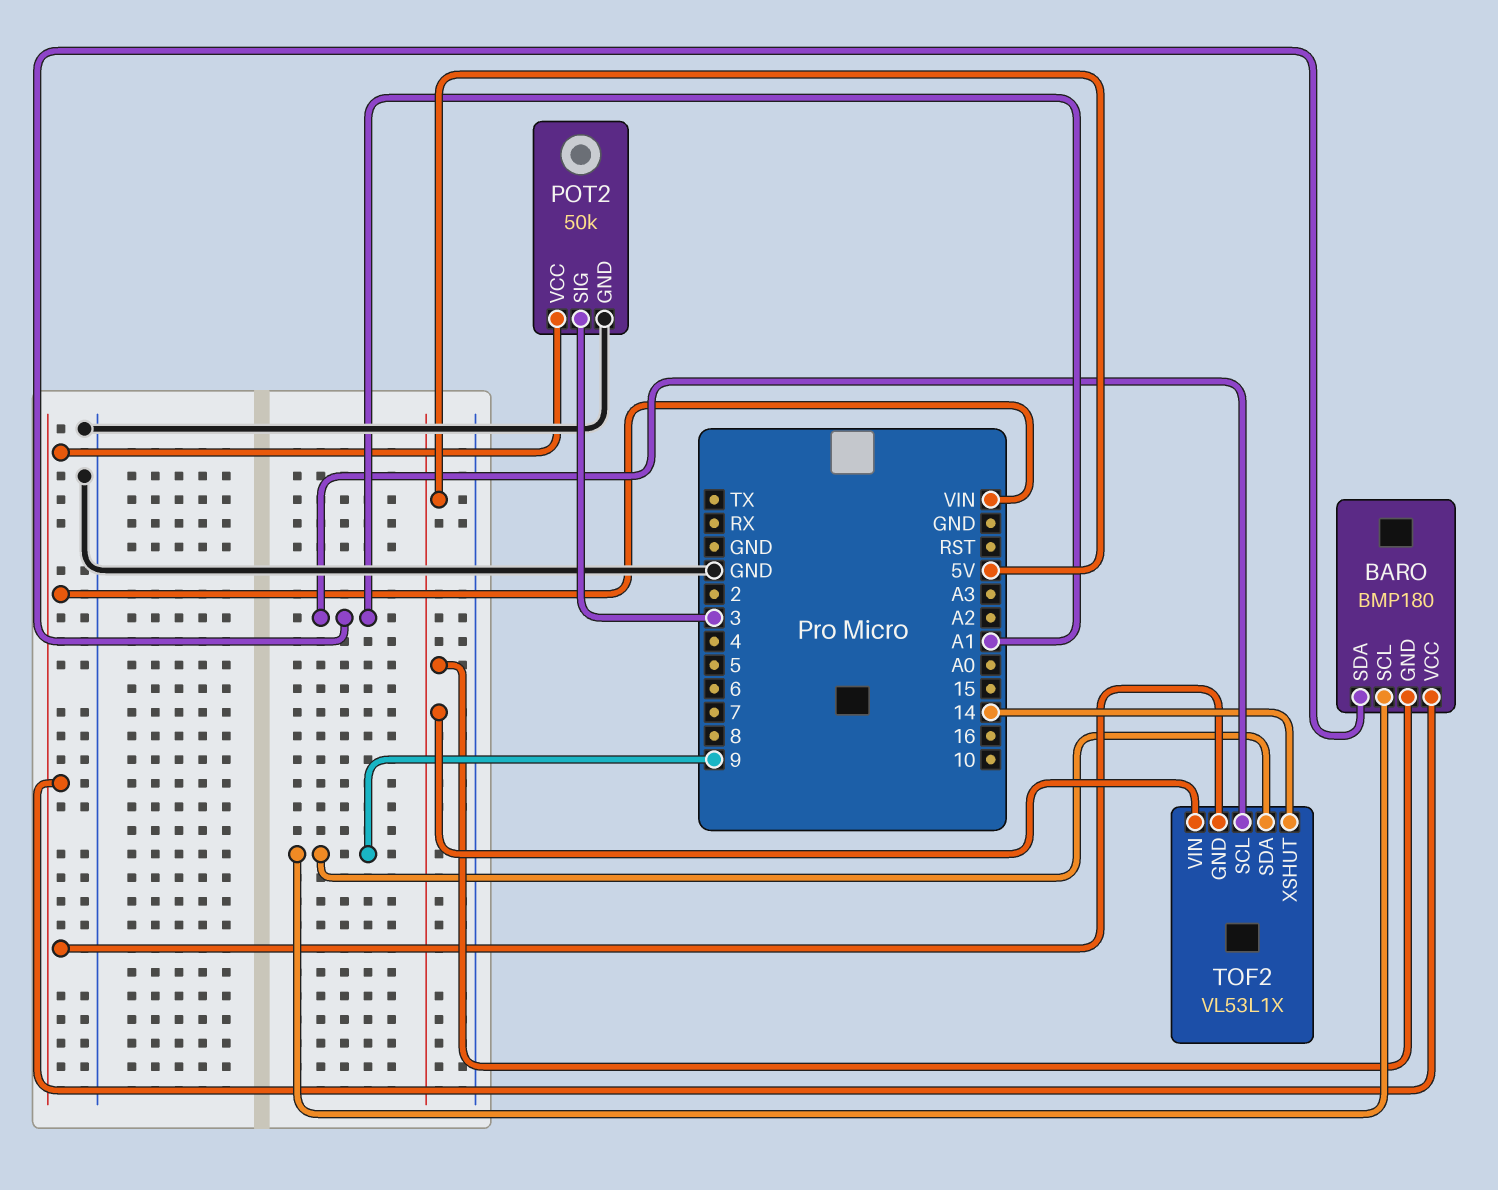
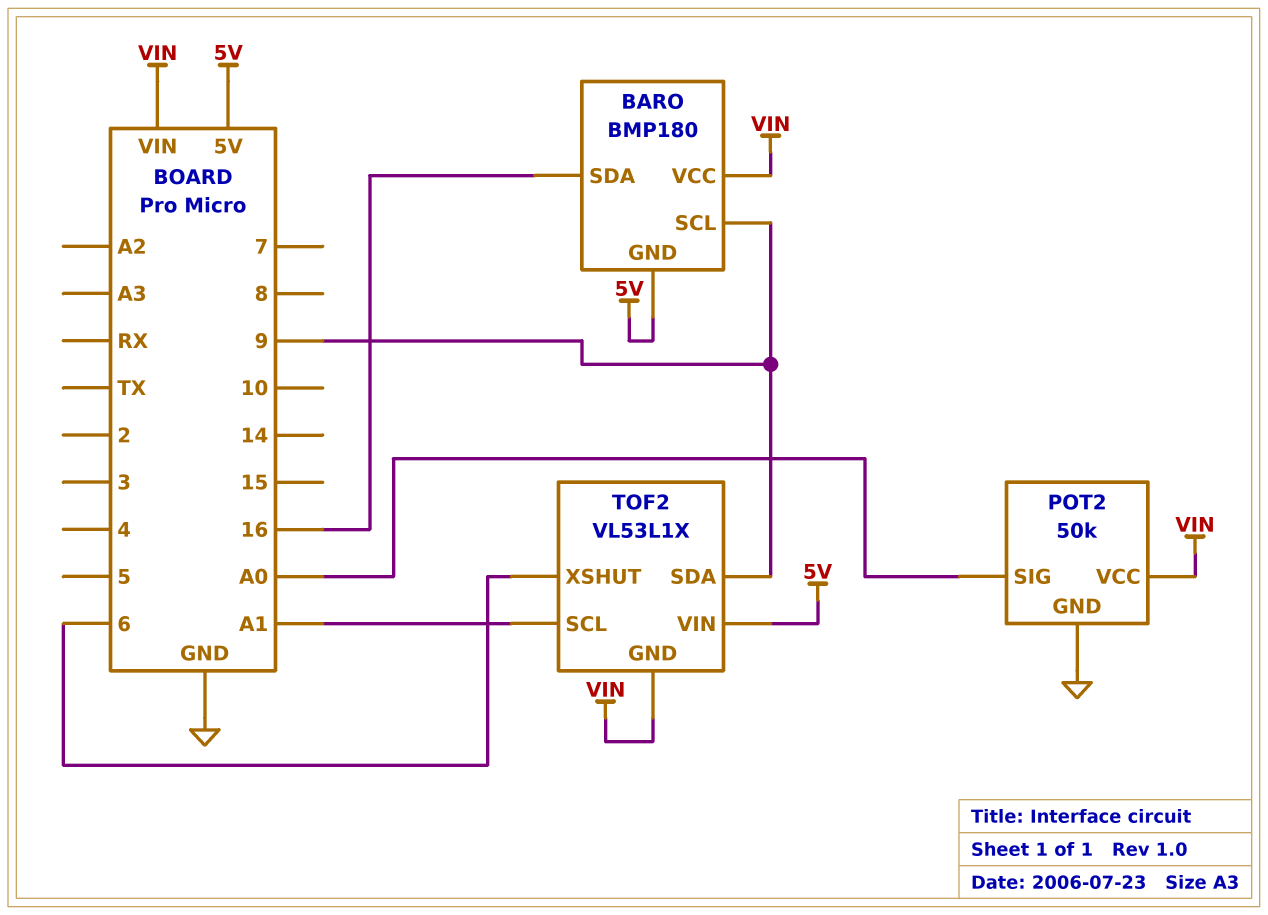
BARO pin SDA: A1 -> 16
POT2 pin SIG: 3 -> A0
TOF2 pin XSHUT: 14 -> 6

